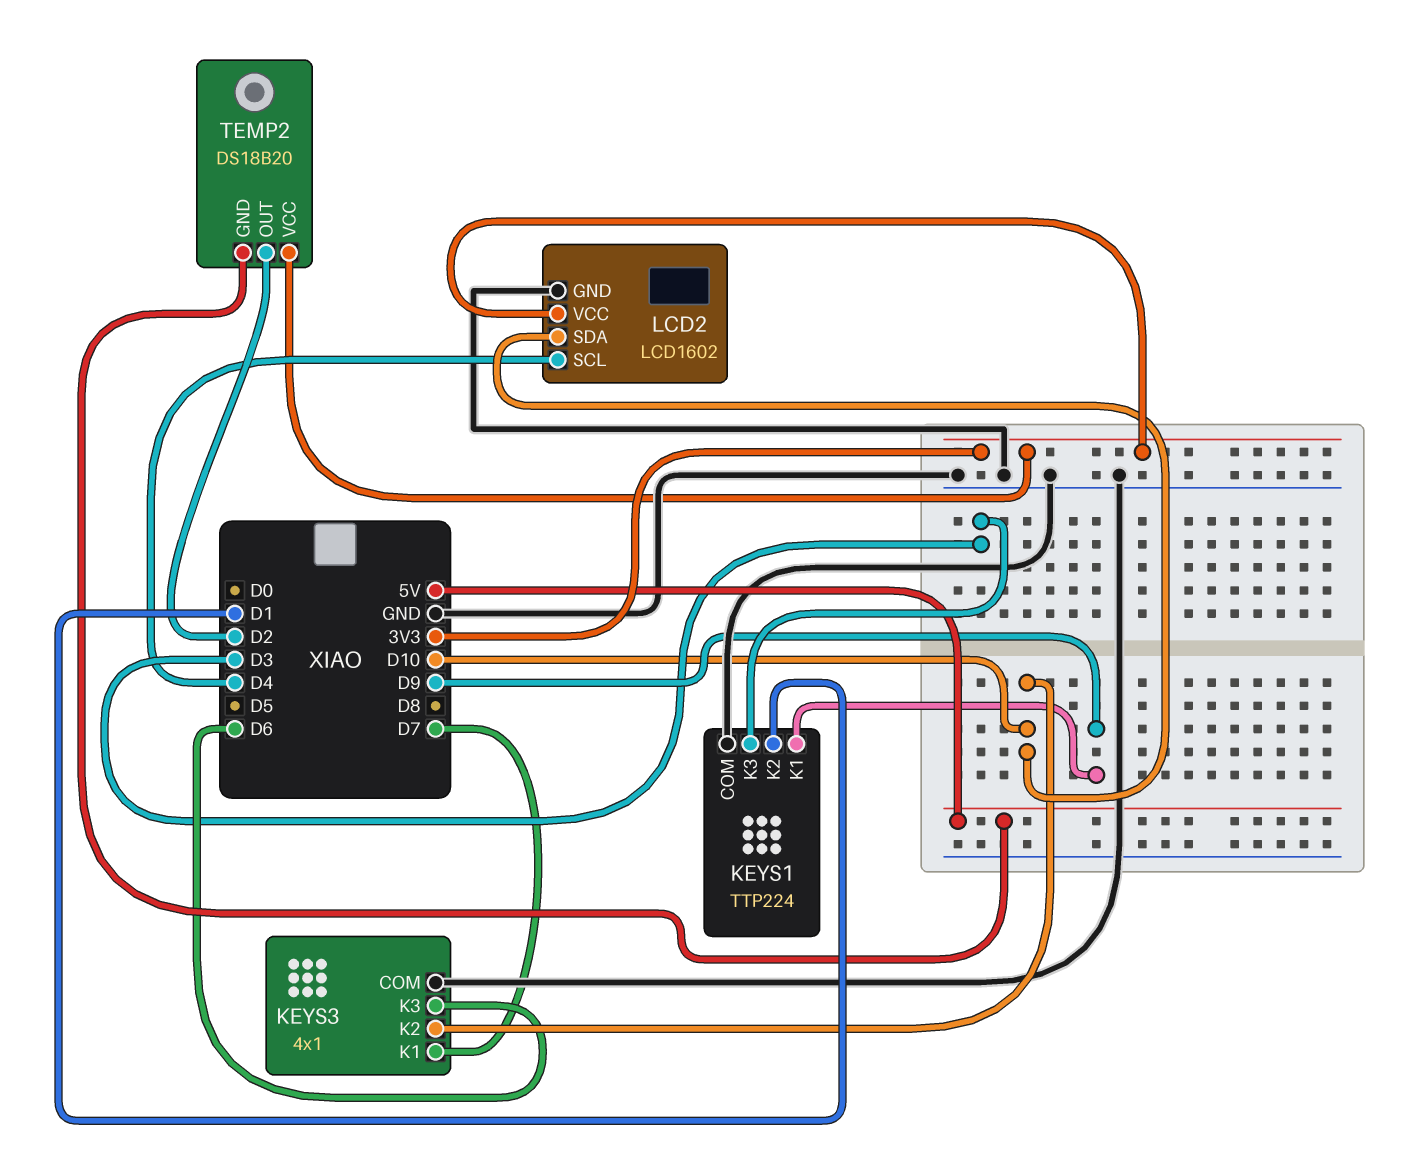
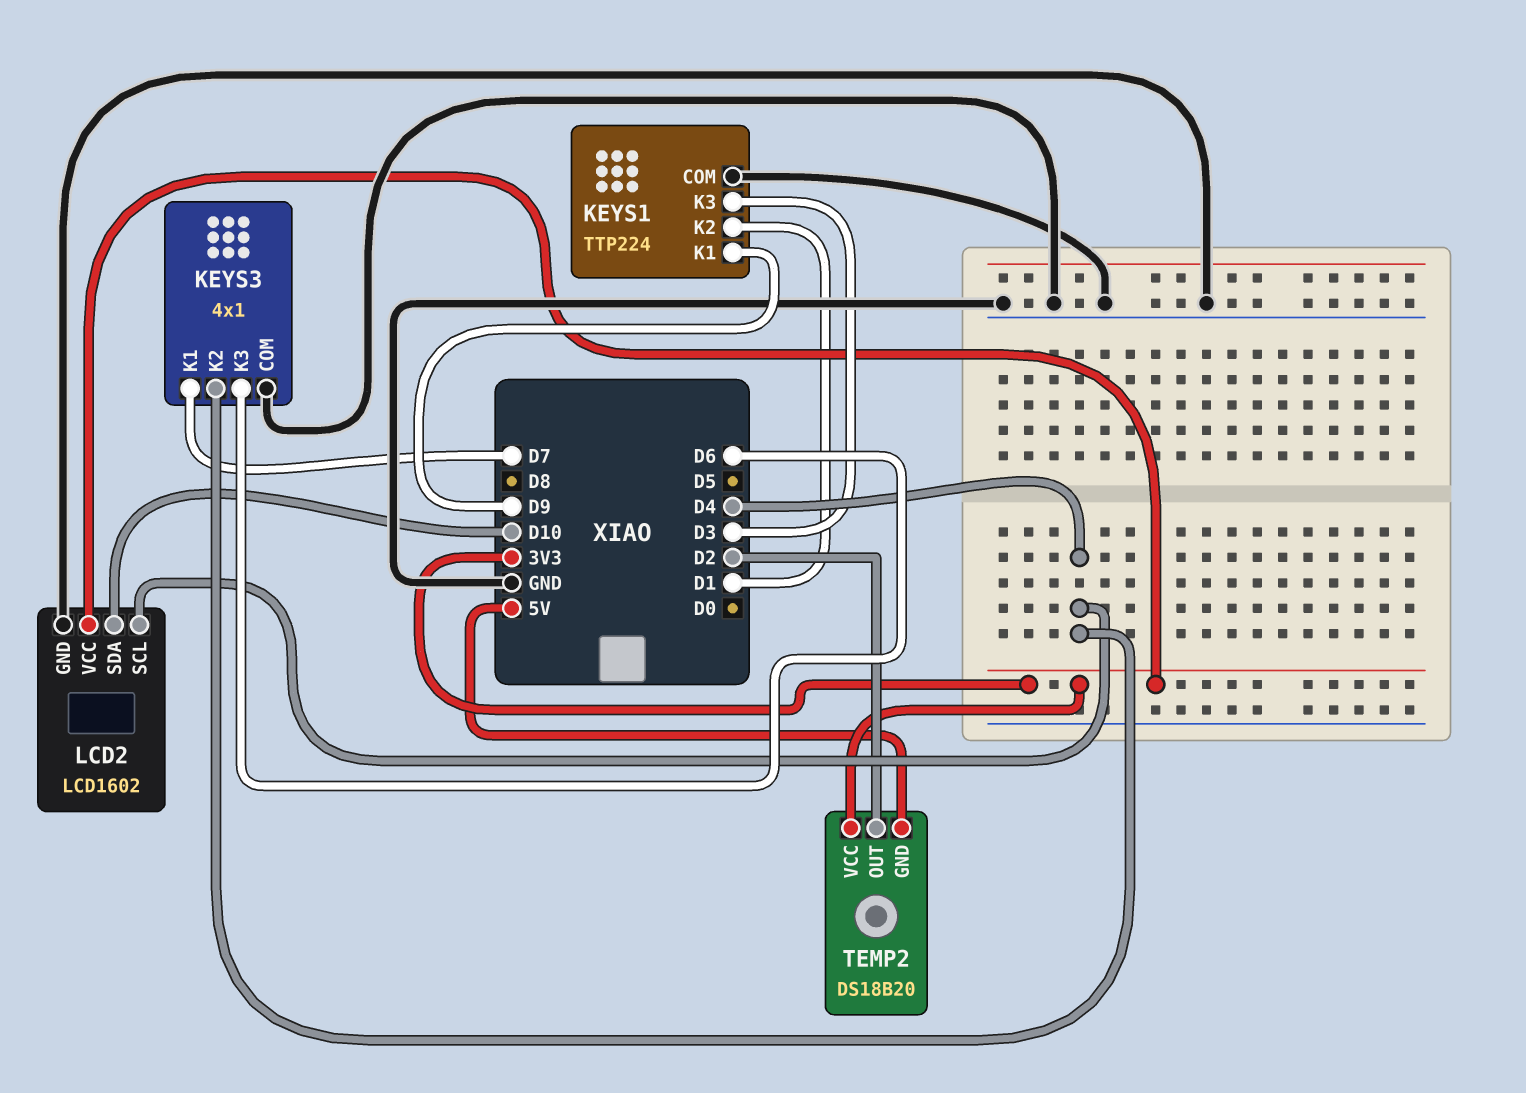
KEYS3 pin K2: D10 -> D4

